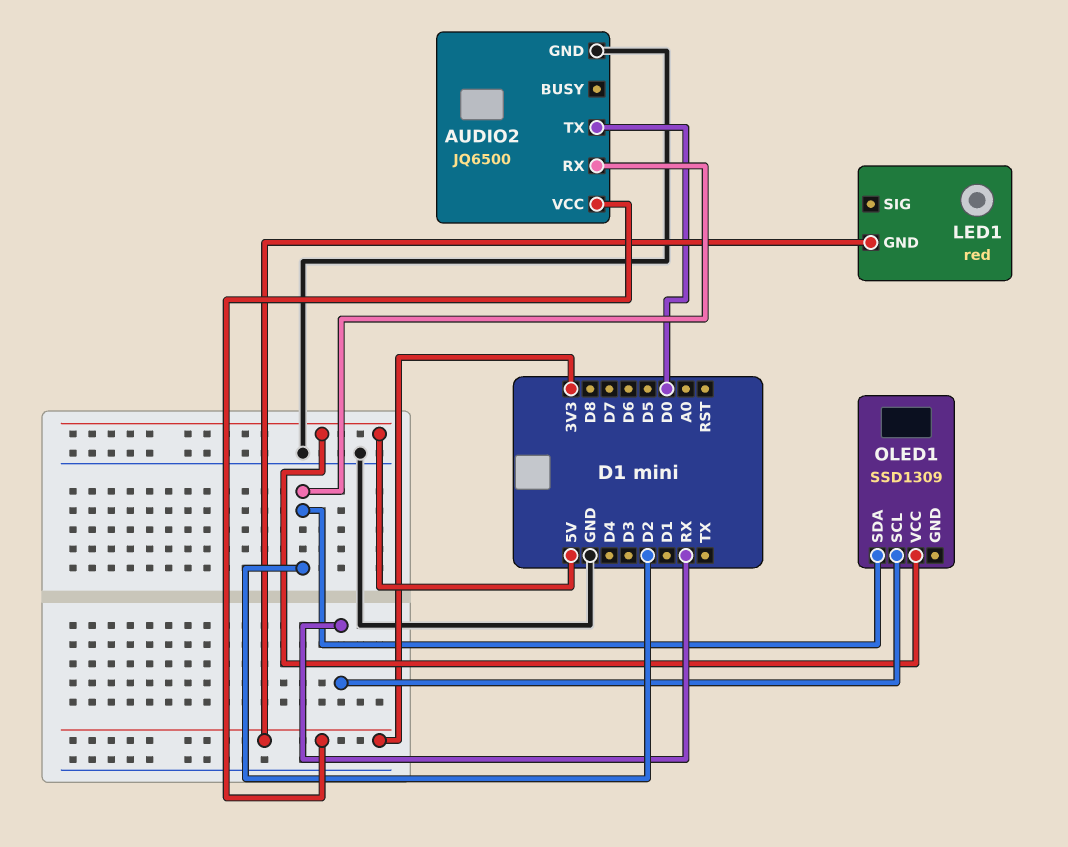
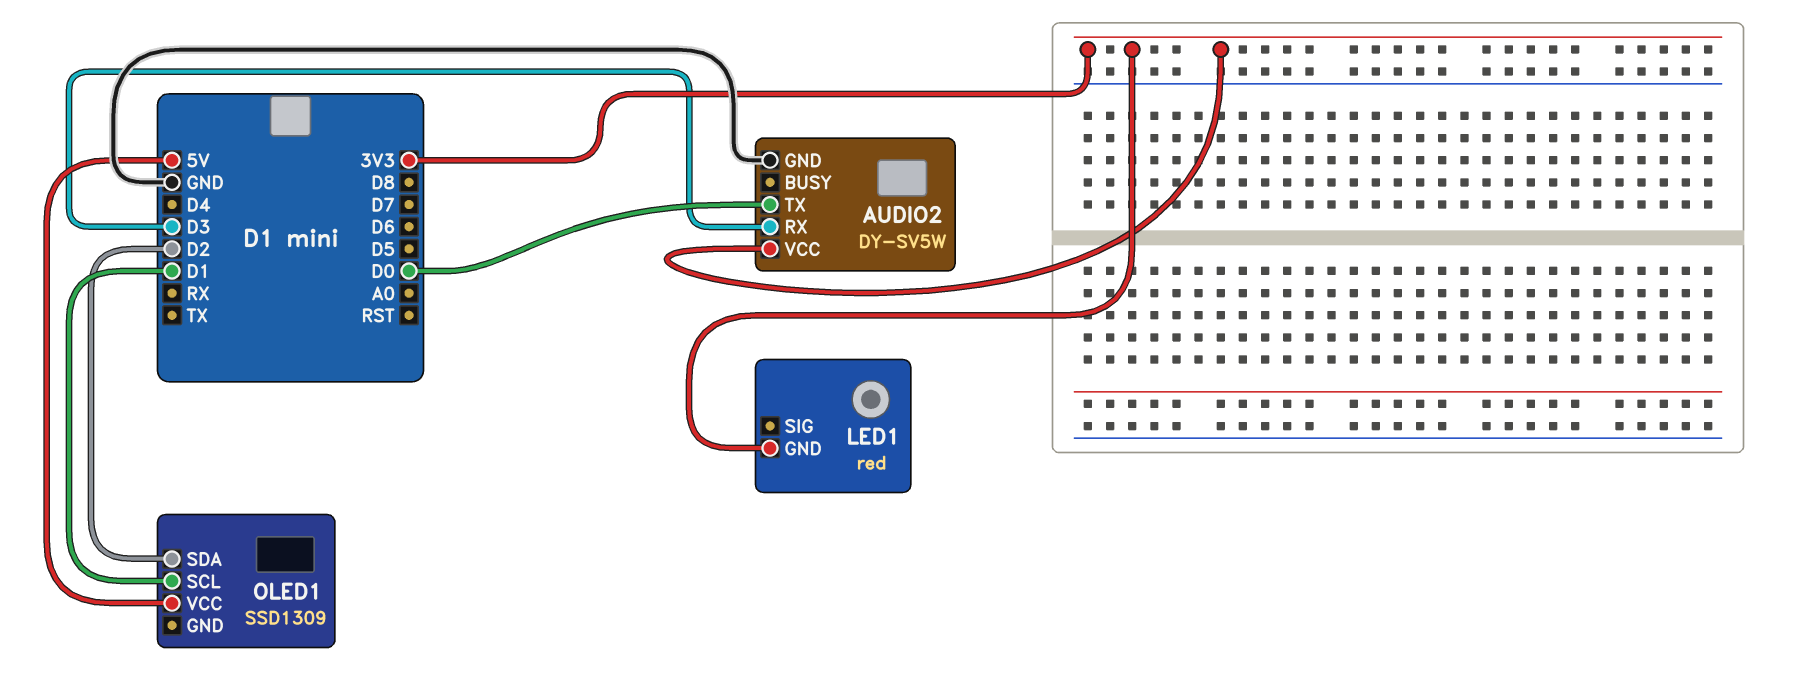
AUDIO2: JQ6500 -> DY-SV5W
AUDIO2 pin RX: D2 -> D3
OLED1 pin SCL: RX -> D1

